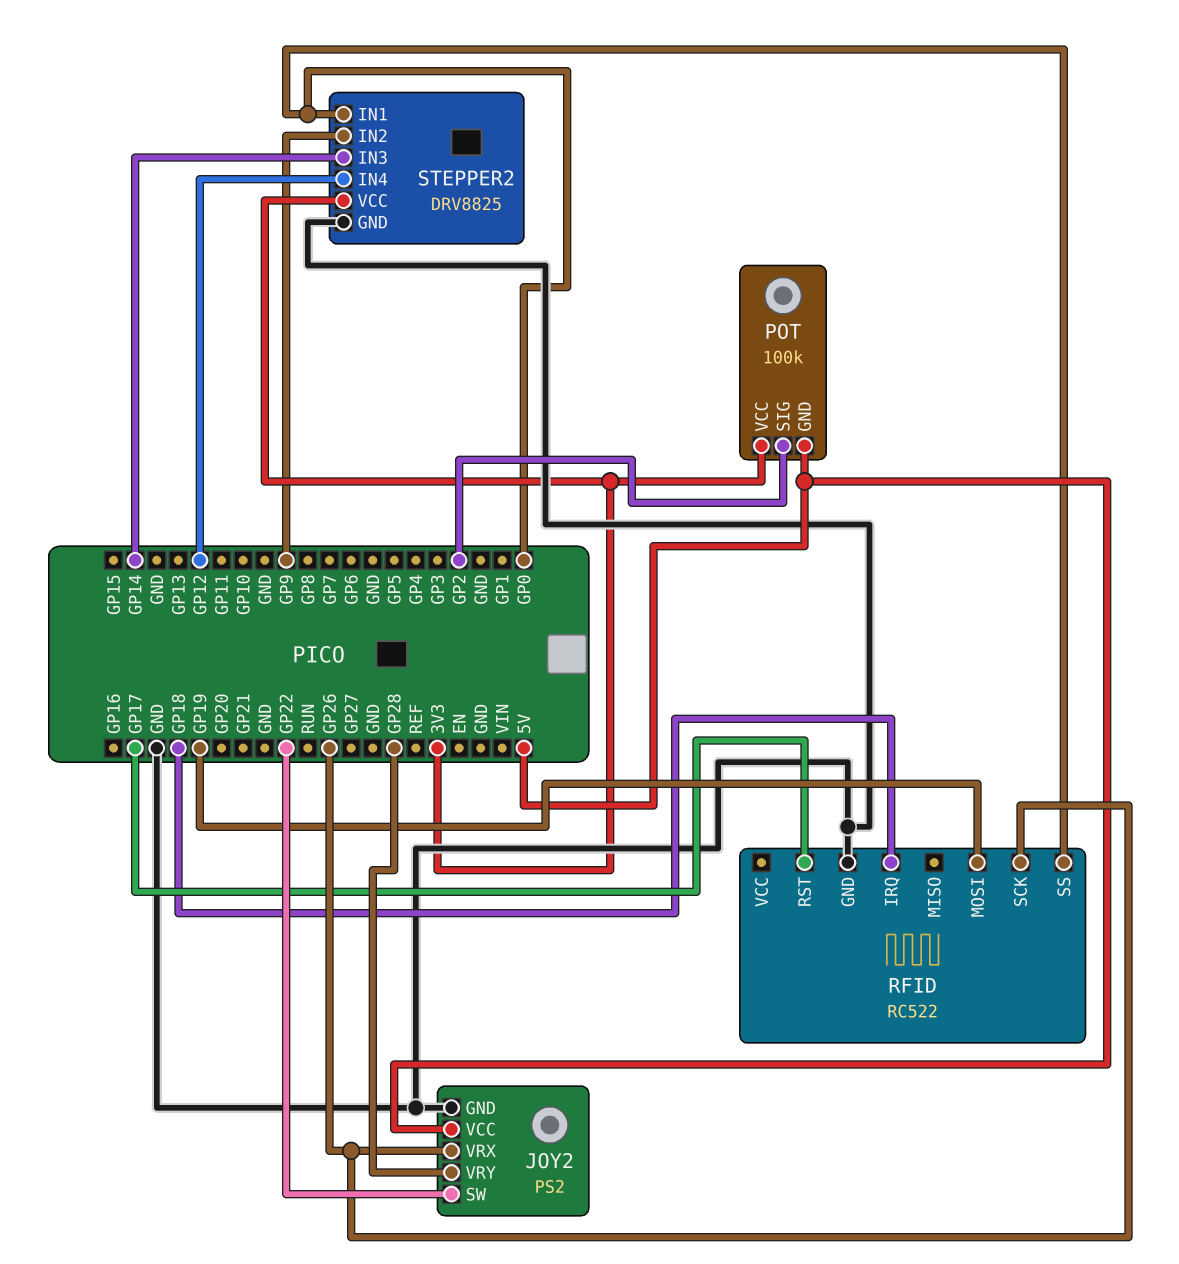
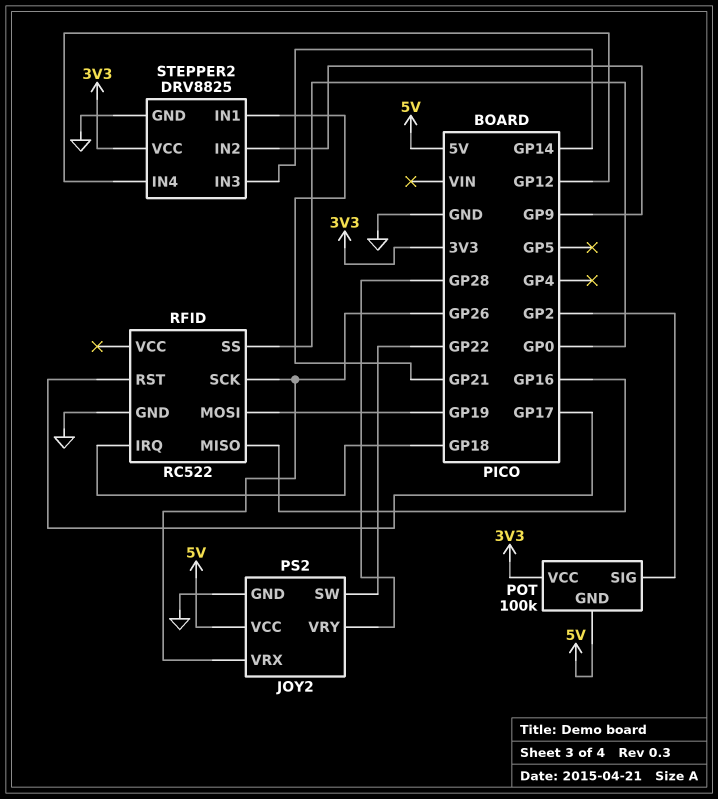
RFID pin MISO: none -> GP16
STEPPER2 pin IN1: GP0 -> GP21

